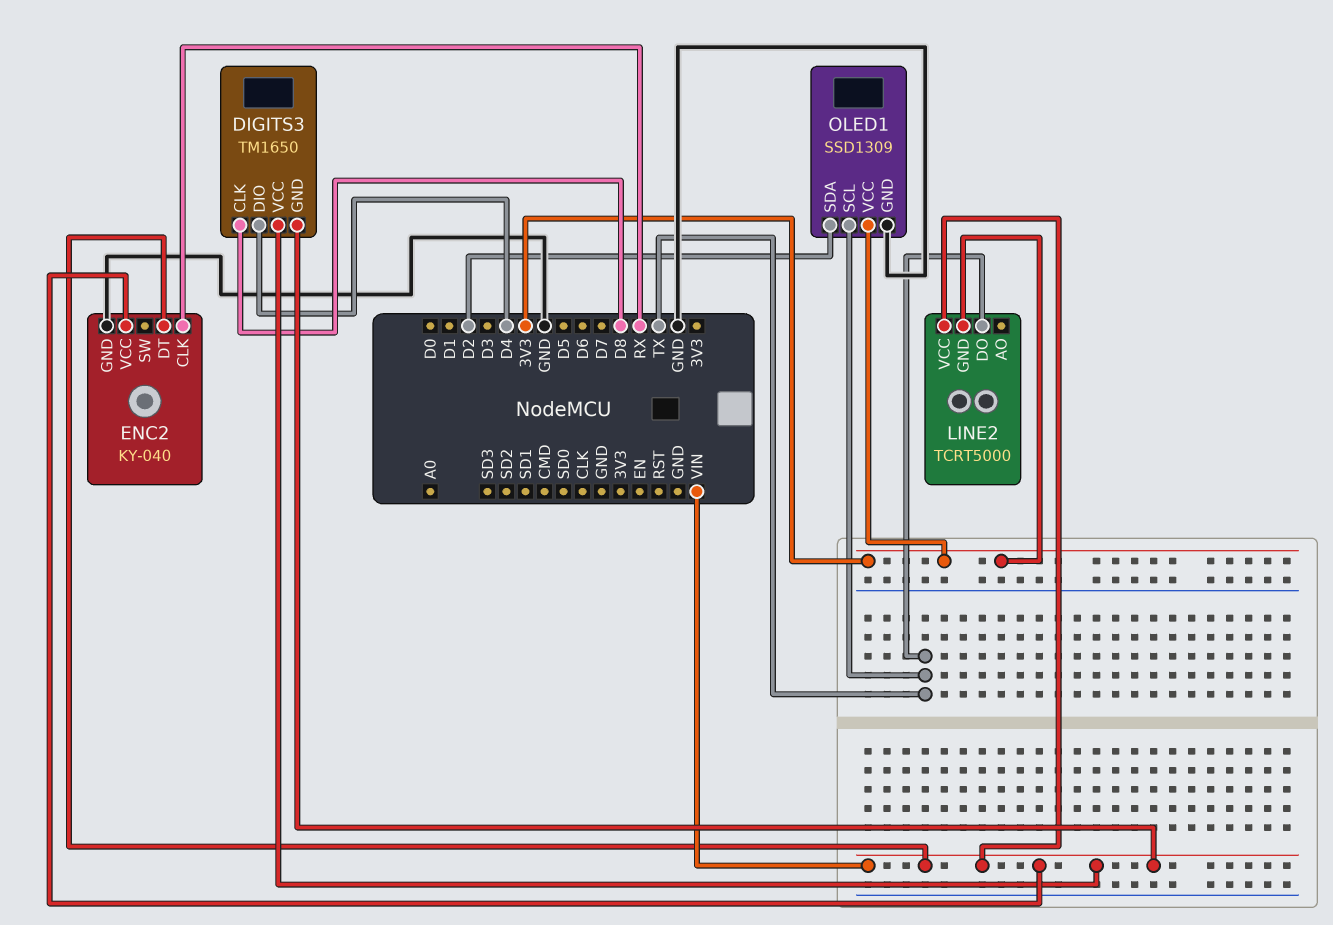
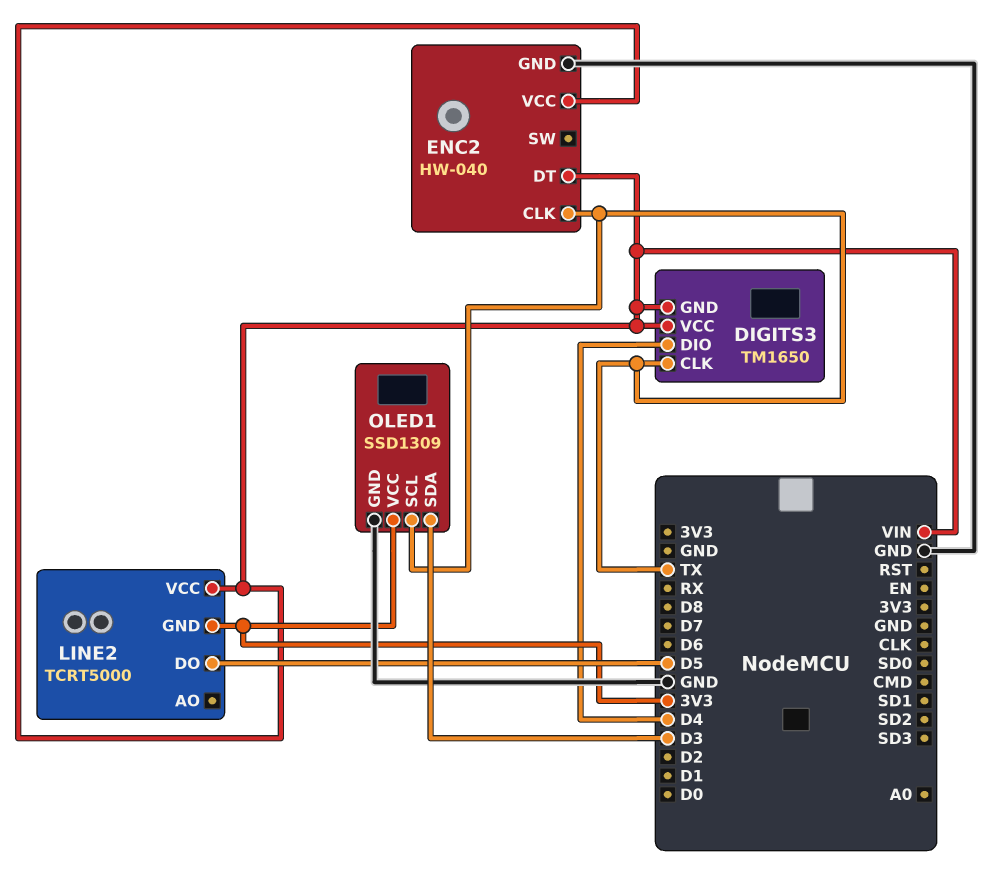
DIGITS3 pin CLK: D8 -> TX
ENC2: KY-040 -> HW-040
ENC2 pin CLK: RX -> TX
LINE2 pin DO: TX -> D5
OLED1 pin SDA: D2 -> D3

